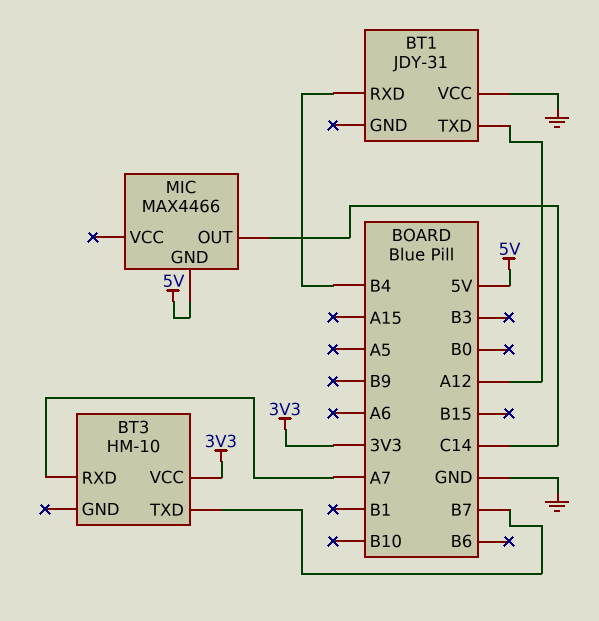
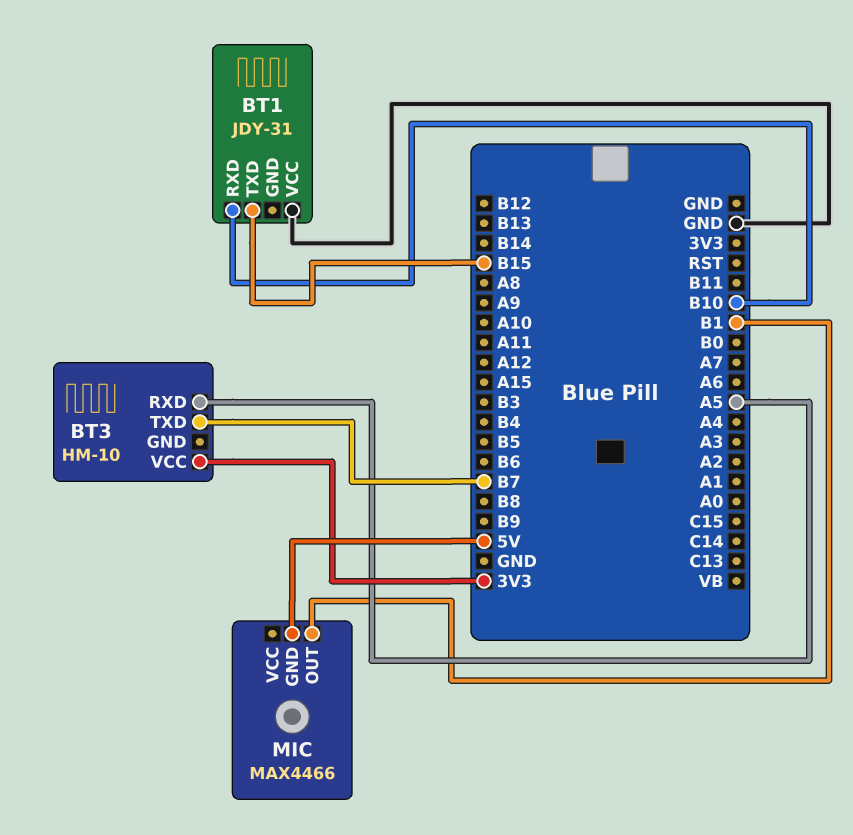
BT1 pin RXD: B4 -> B10
BT1 pin TXD: A12 -> B15
BT3 pin RXD: A7 -> A5
MIC pin OUT: C14 -> B1

